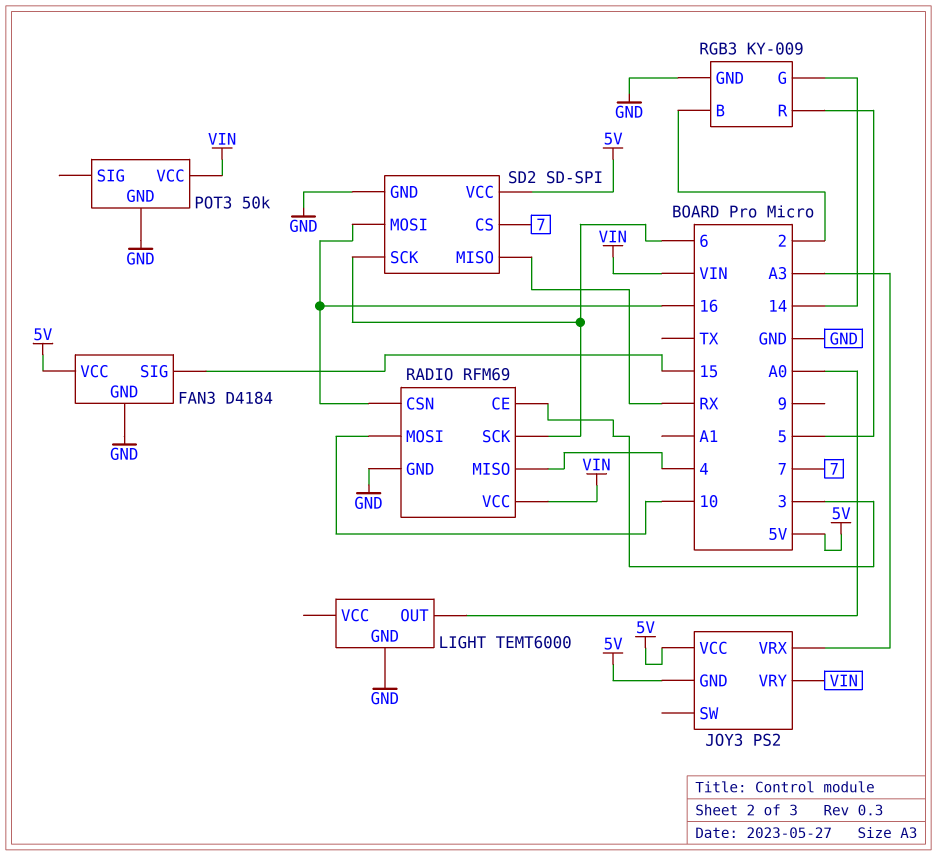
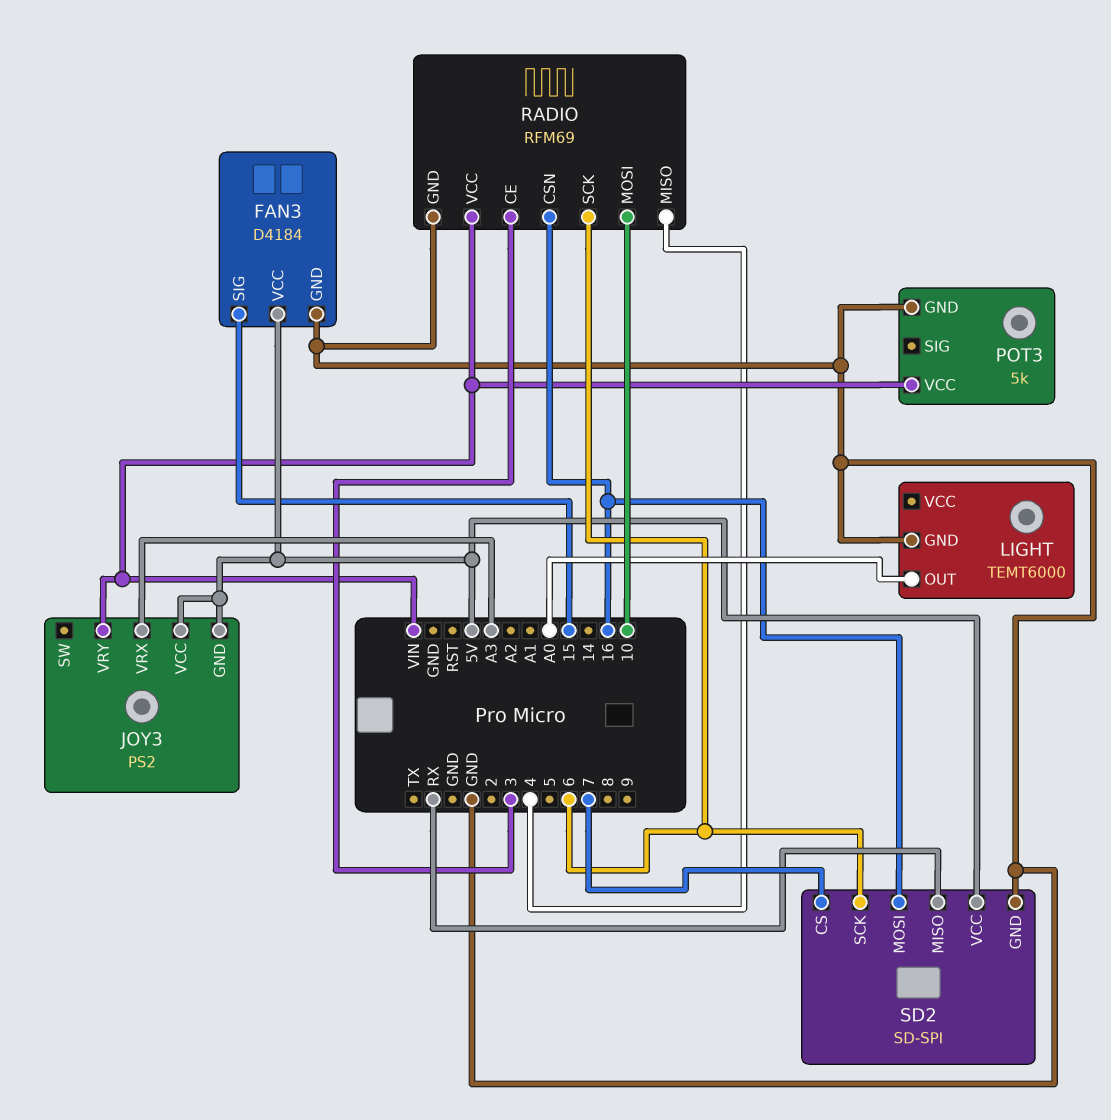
POT3: 50k -> 5k
RGB3: KY-009 -> none
RGB3 pin B: 2 -> none
RGB3 pin G: 14 -> none
RGB3 pin GND: GND -> none
RGB3 pin R: 5 -> none

